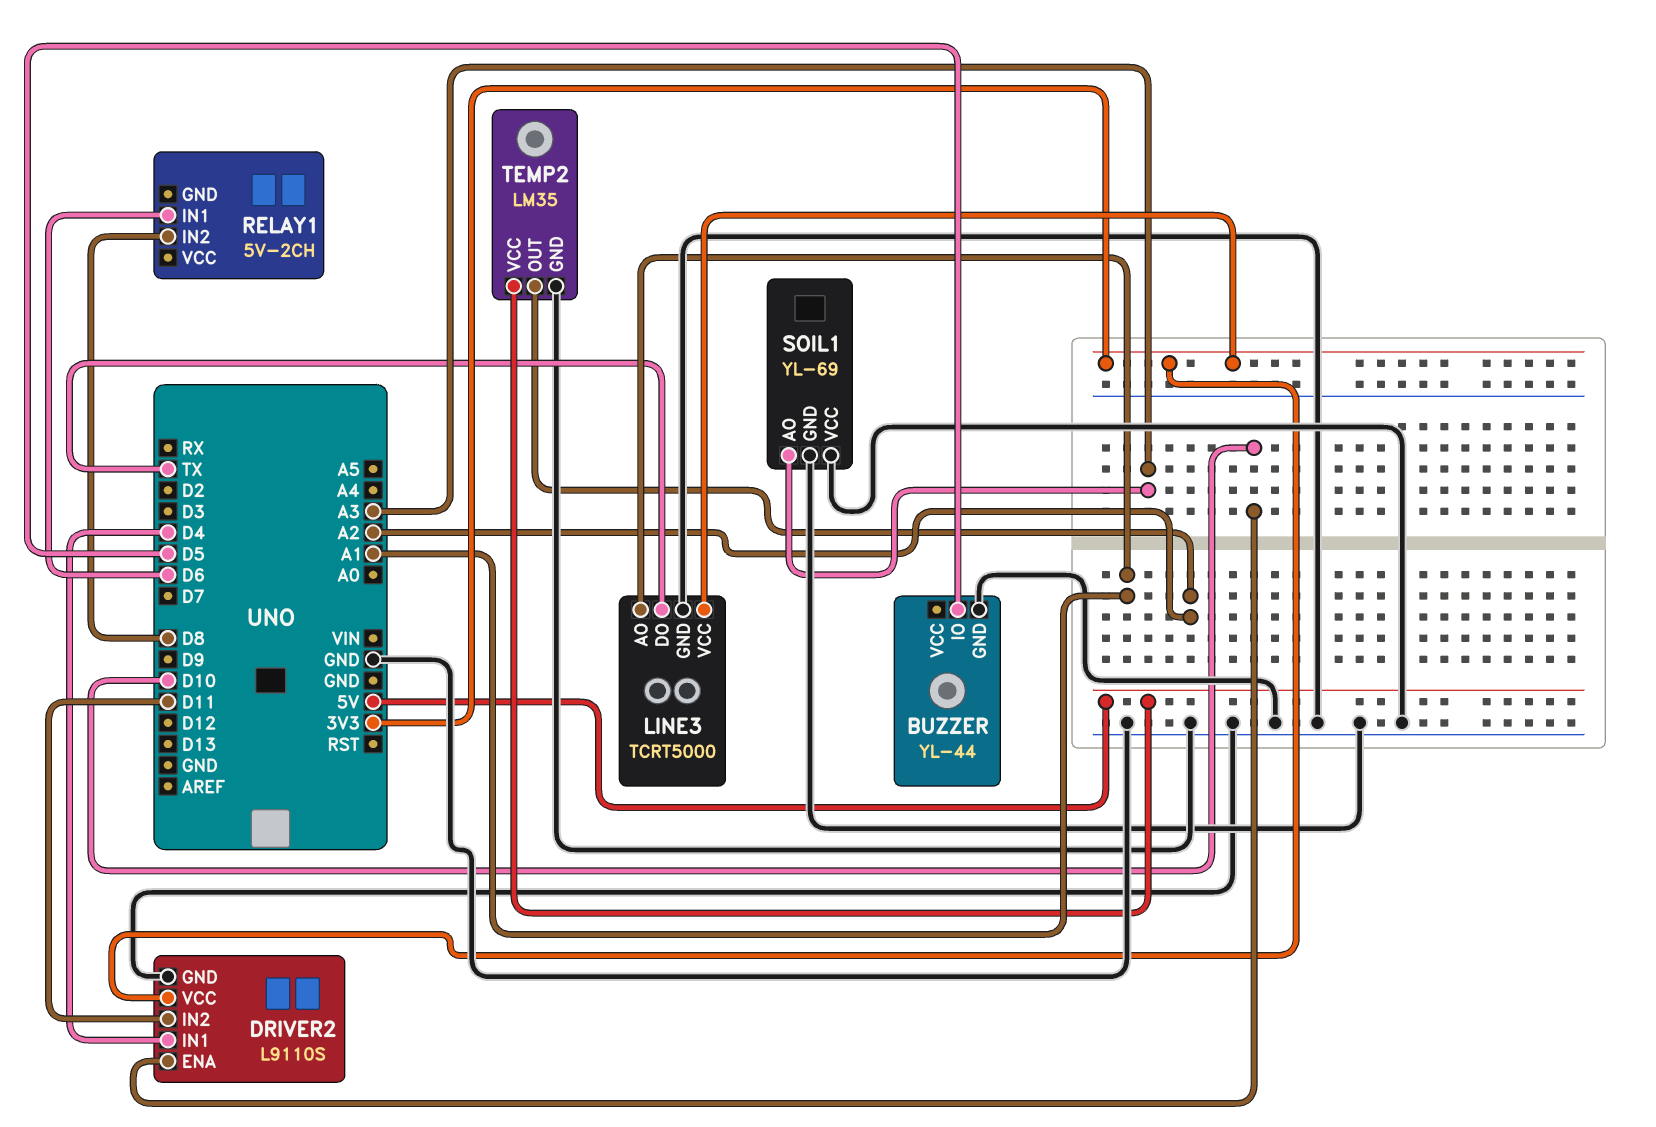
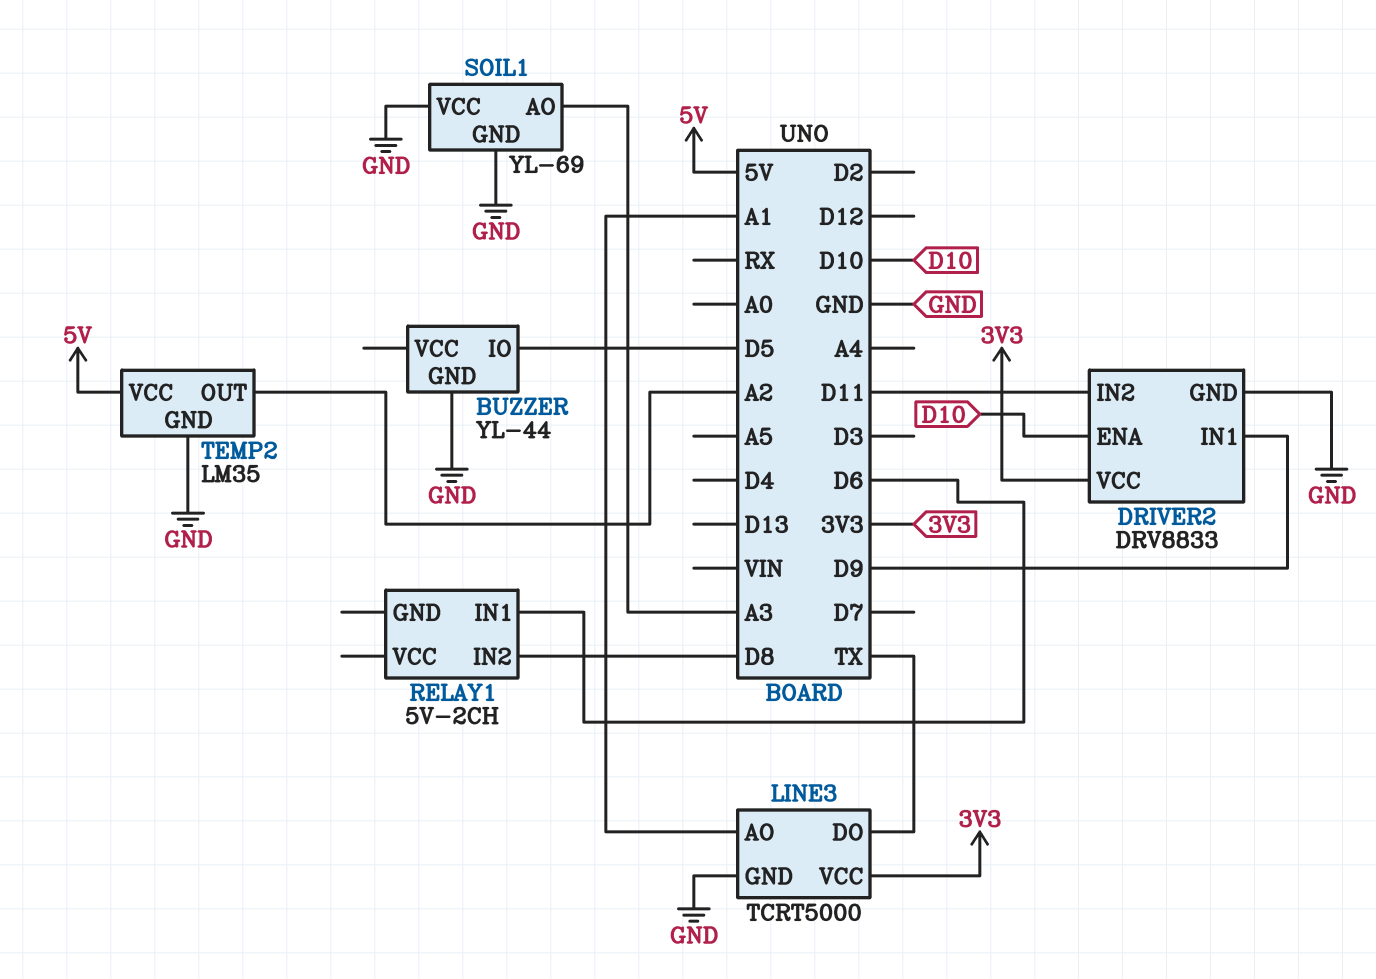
DRIVER2: L9110S -> DRV8833
DRIVER2 pin IN1: D4 -> D9

